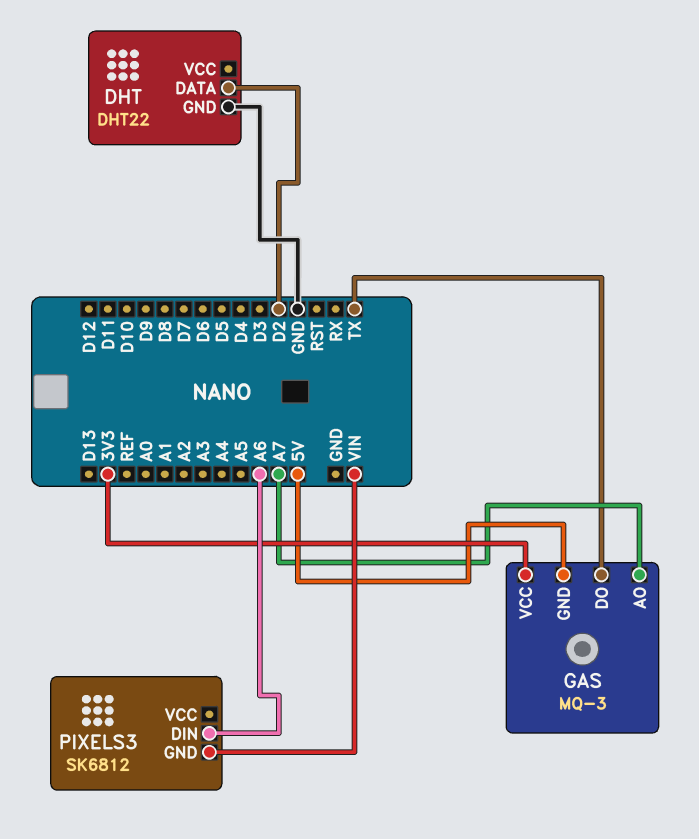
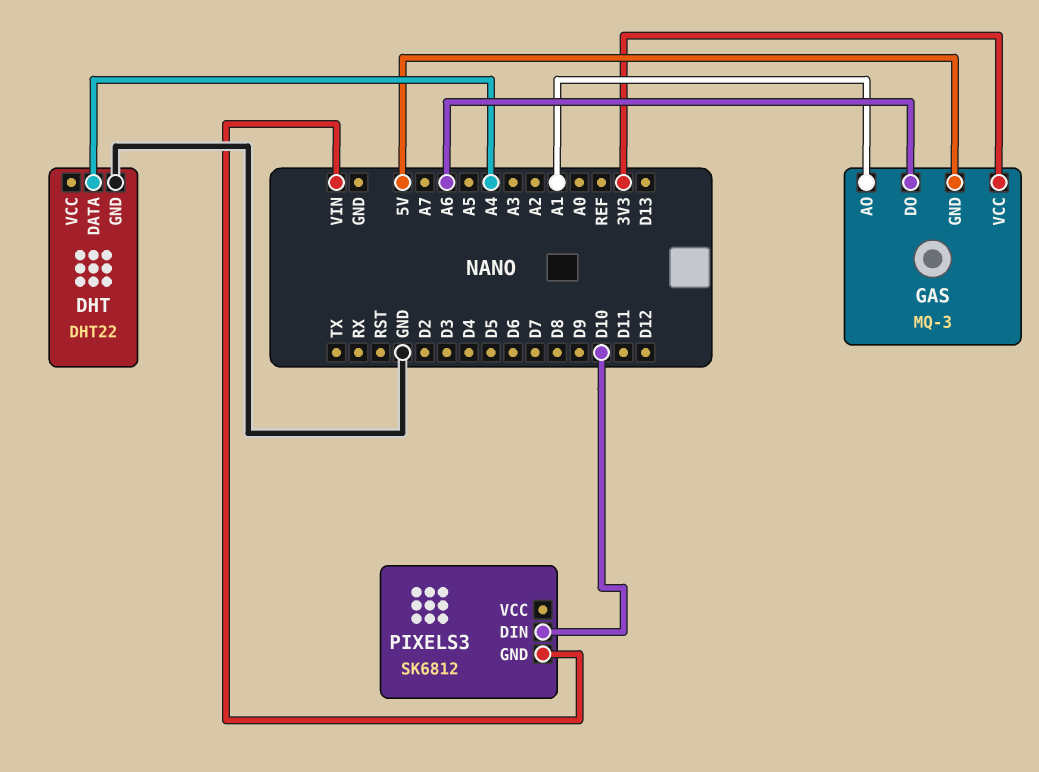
DHT pin DATA: D2 -> A4
GAS pin AO: A7 -> A1
GAS pin DO: TX -> A6
PIXELS3 pin DIN: A6 -> D10

